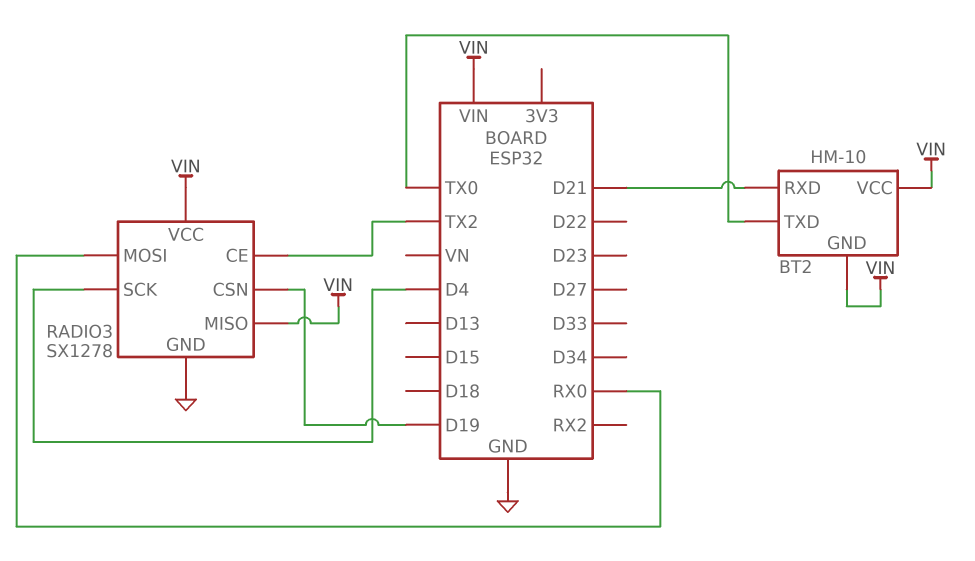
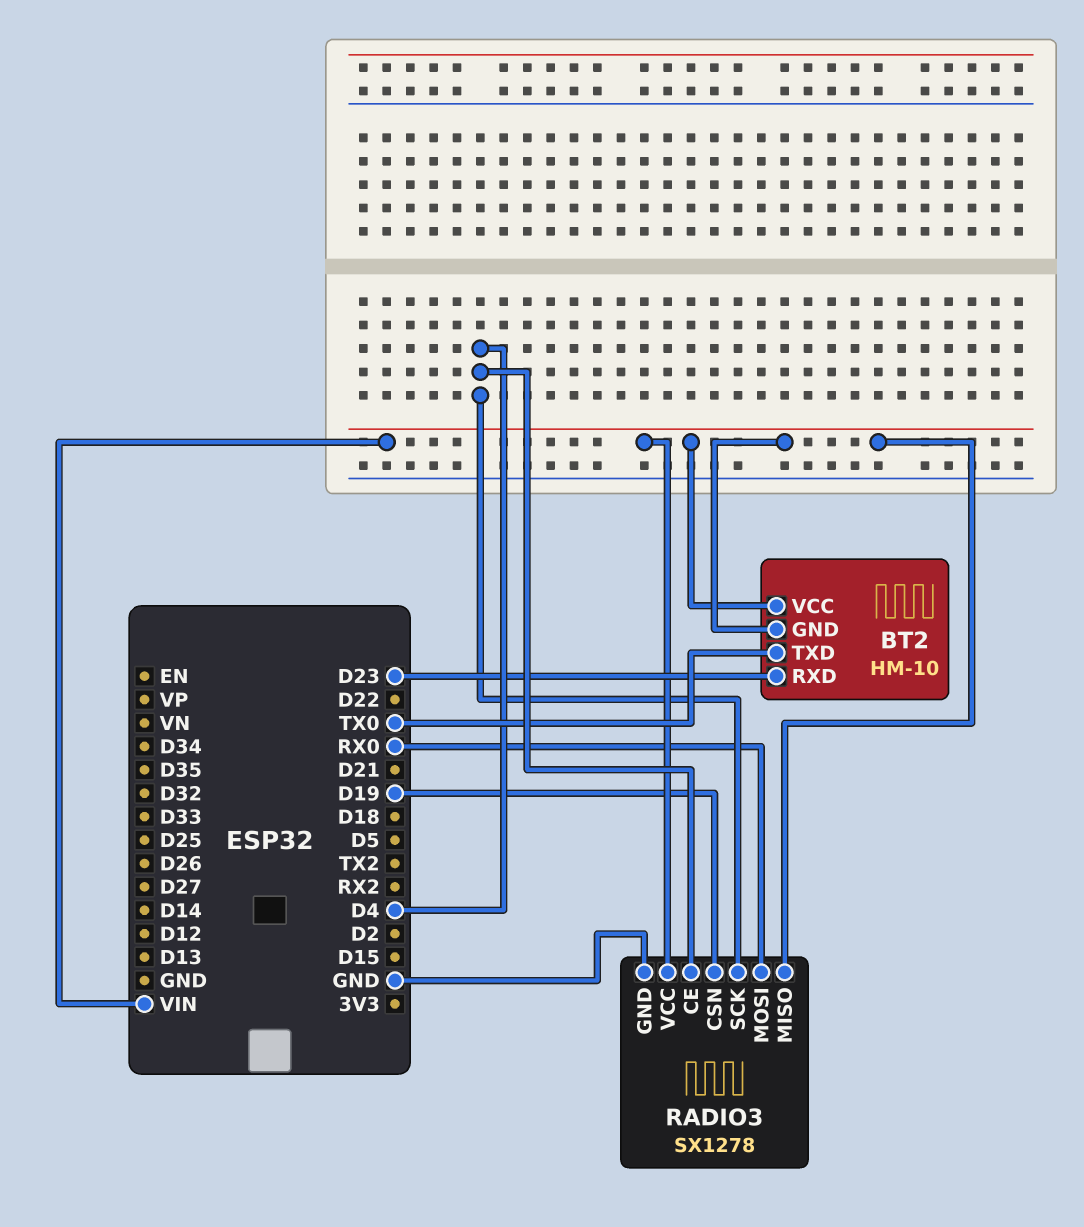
BT2 pin RXD: D21 -> D23
RADIO3 pin CE: TX2 -> D4

